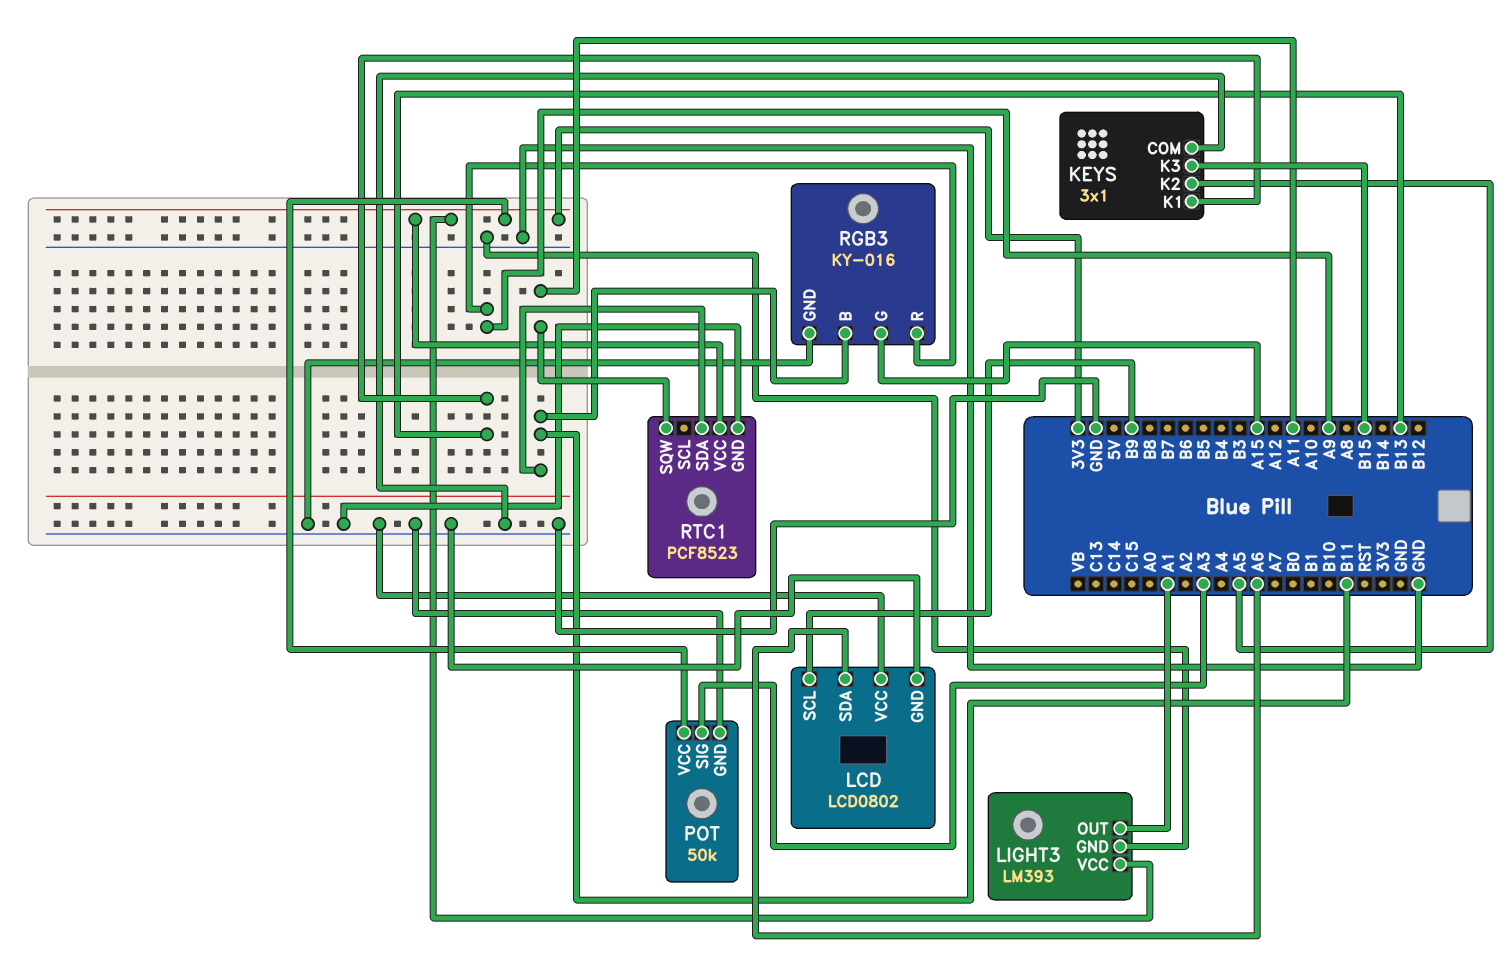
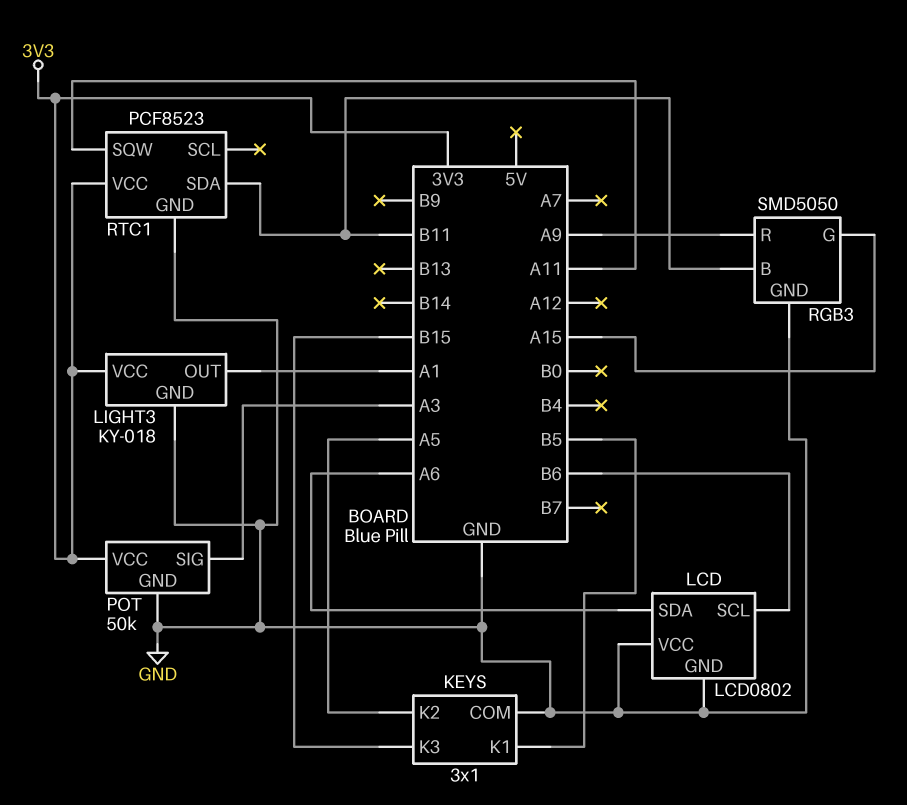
KEYS pin K1: B13 -> B5
LCD pin SCL: B9 -> B6
LIGHT3: LM393 -> KY-018
RGB3: KY-016 -> SMD5050

